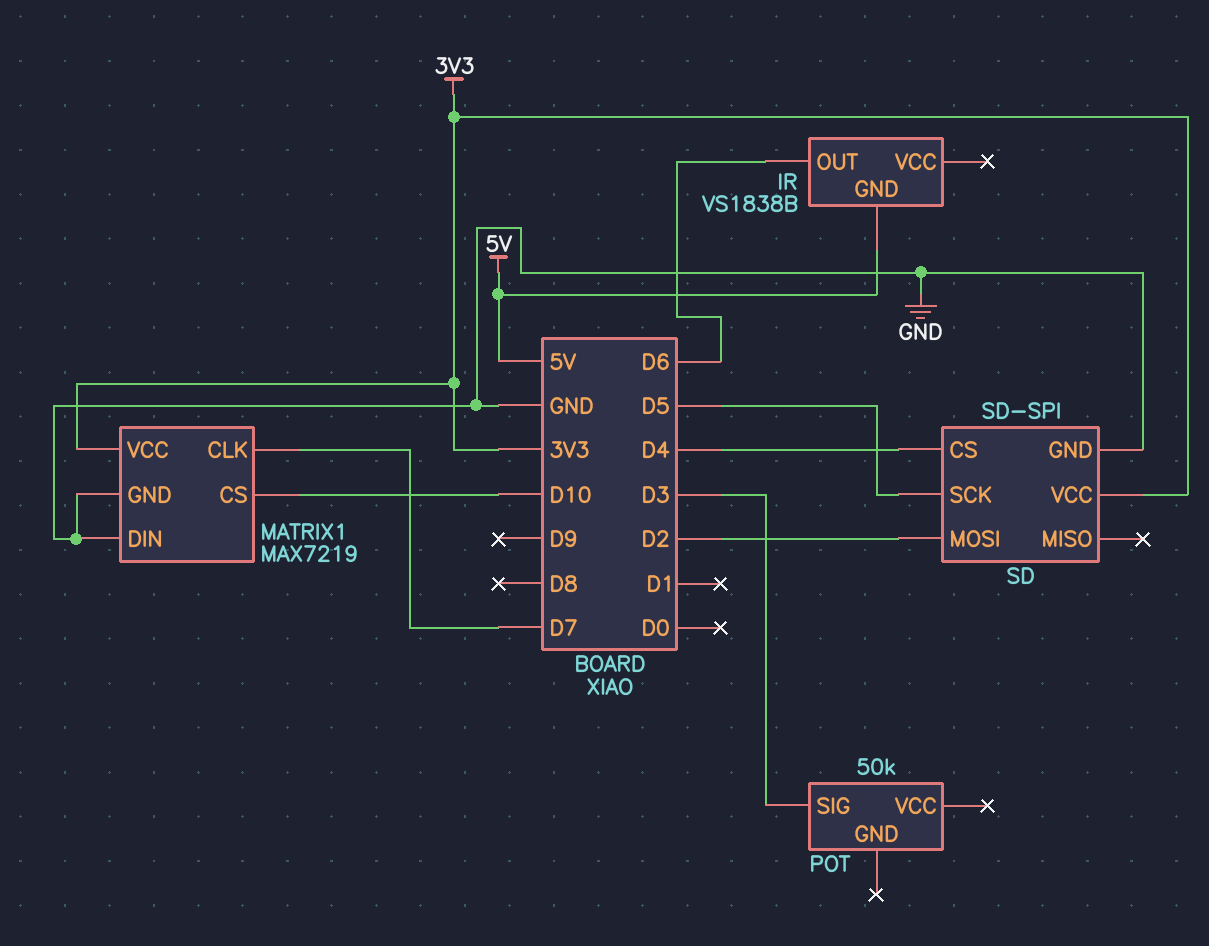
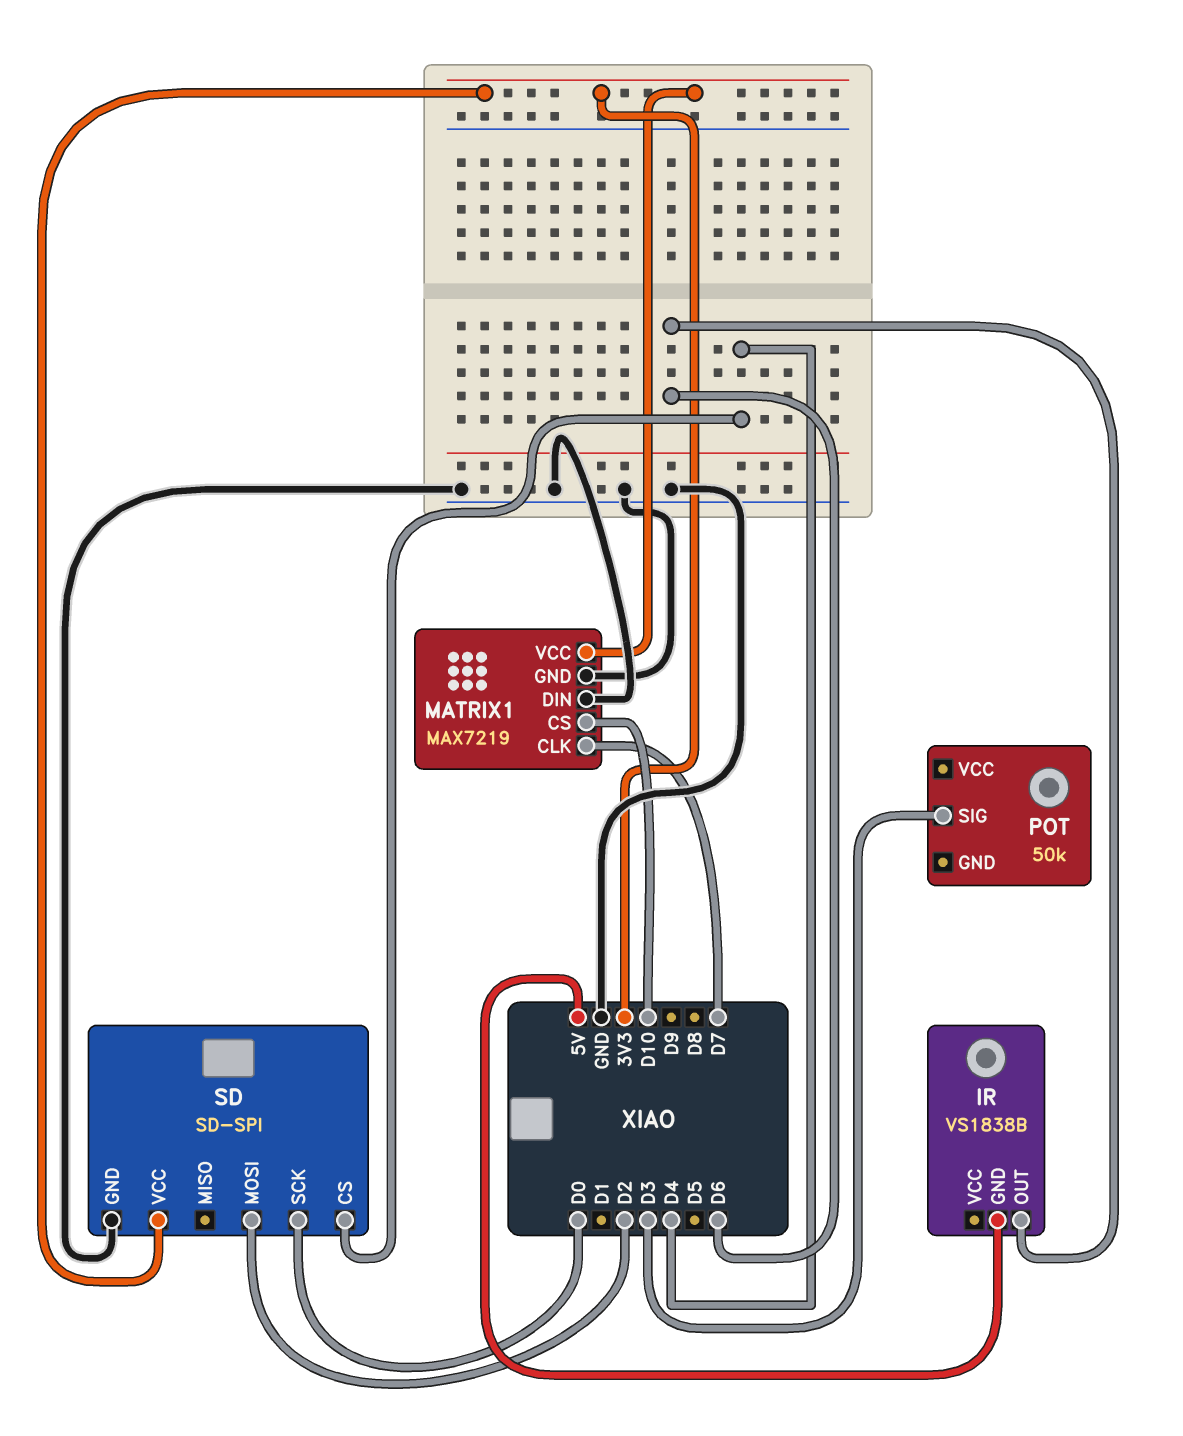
SD pin SCK: D5 -> D0

